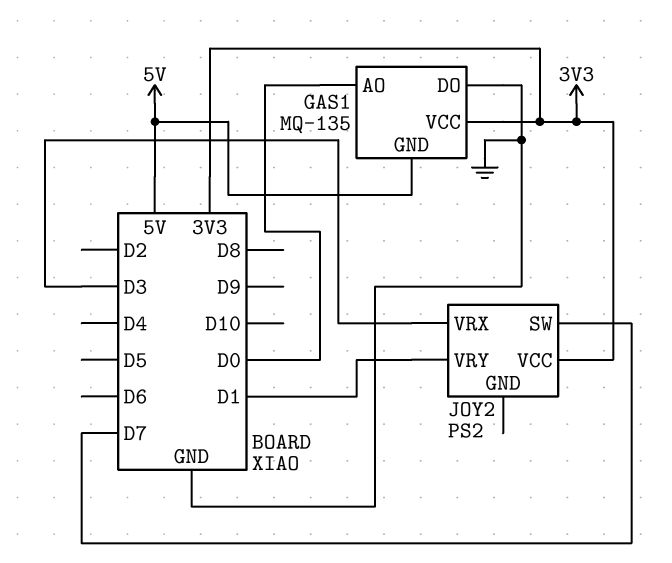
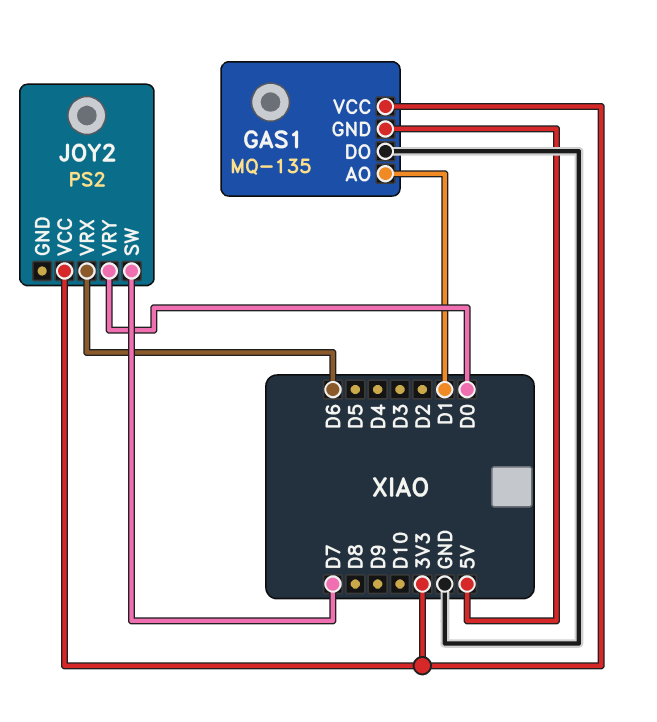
GAS1 pin AO: D0 -> D1
JOY2 pin VRX: D3 -> D6
JOY2 pin VRY: D1 -> D0

